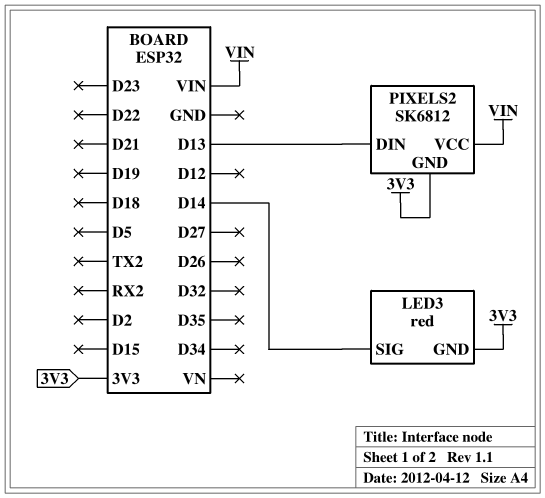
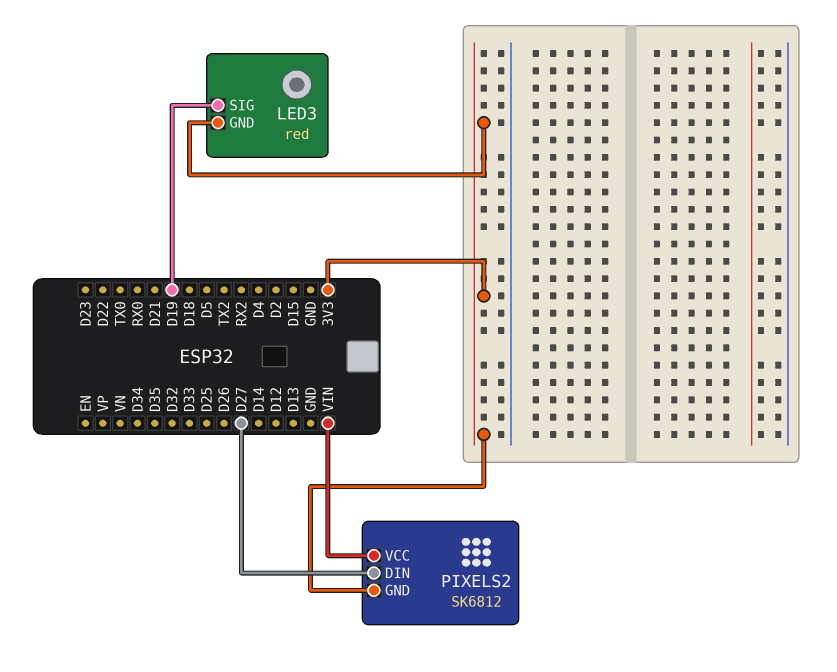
LED3 pin SIG: D14 -> D19
PIXELS2 pin DIN: D13 -> D27

